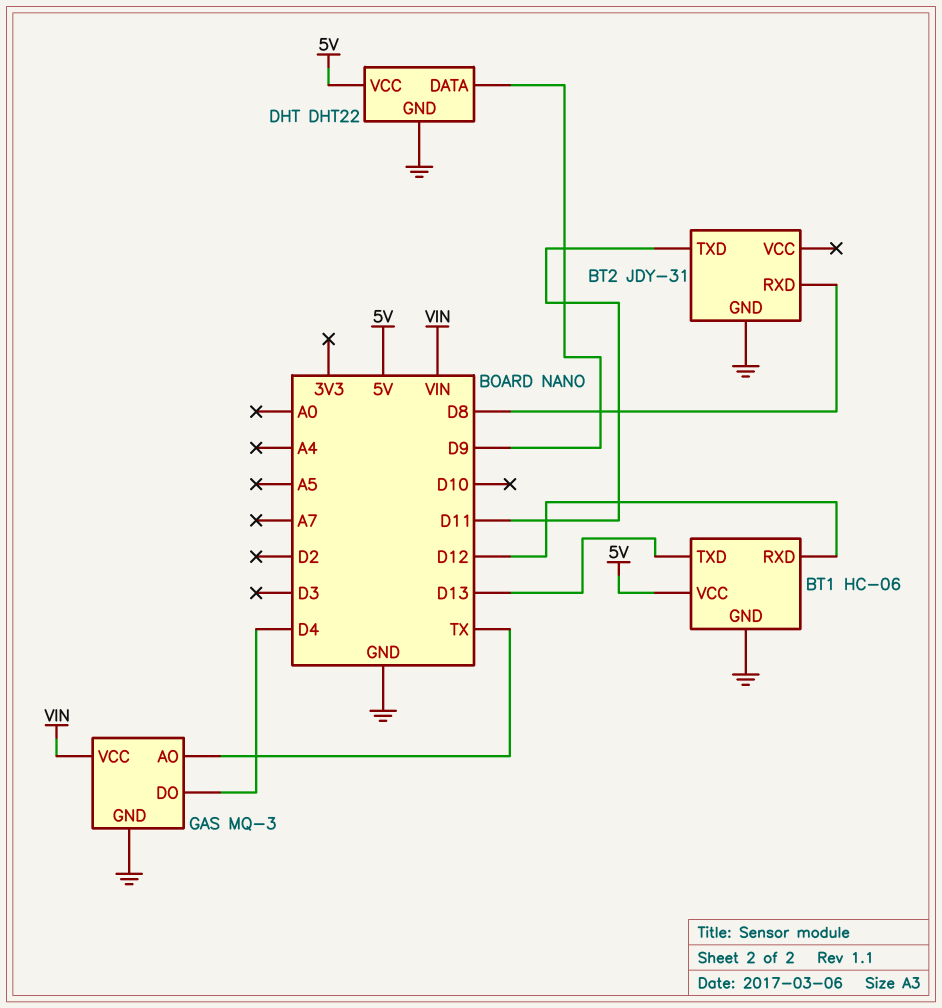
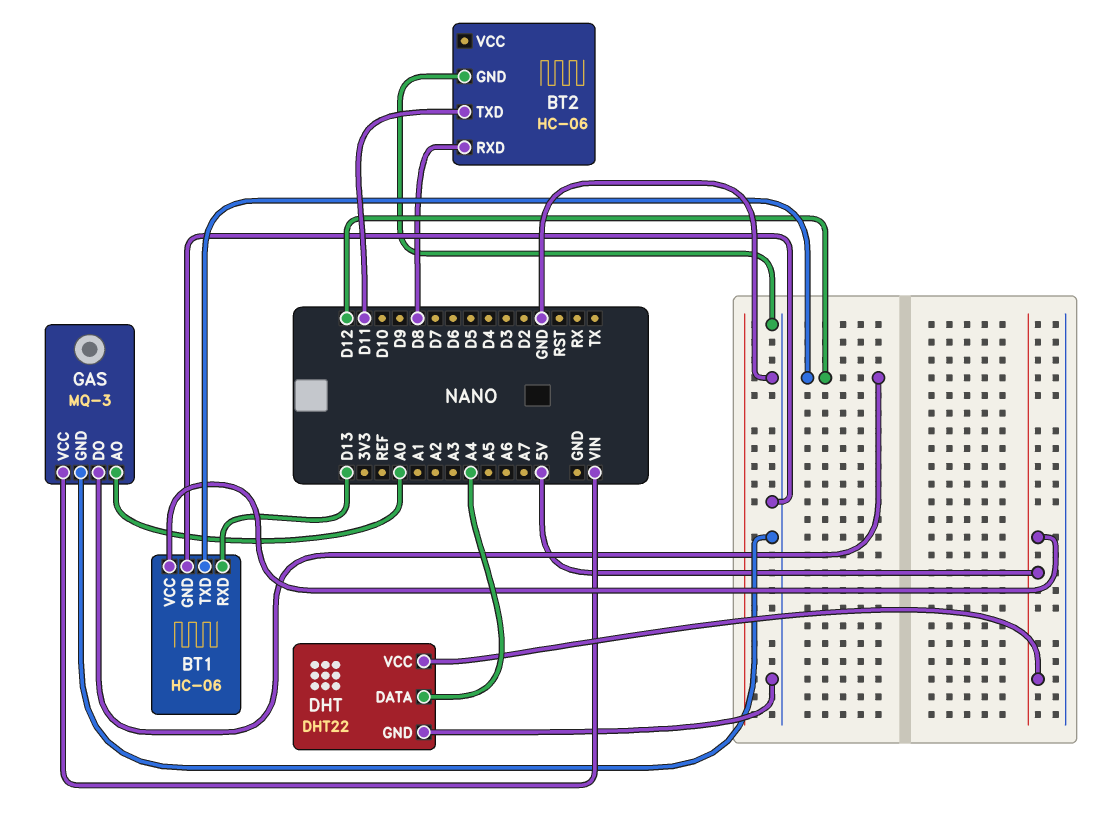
BT1 pin RXD: D12 -> D13
BT1 pin TXD: D13 -> D12
BT2: JDY-31 -> HC-06
DHT pin DATA: D9 -> A4
GAS pin AO: TX -> A0
GAS pin DO: D4 -> D12

